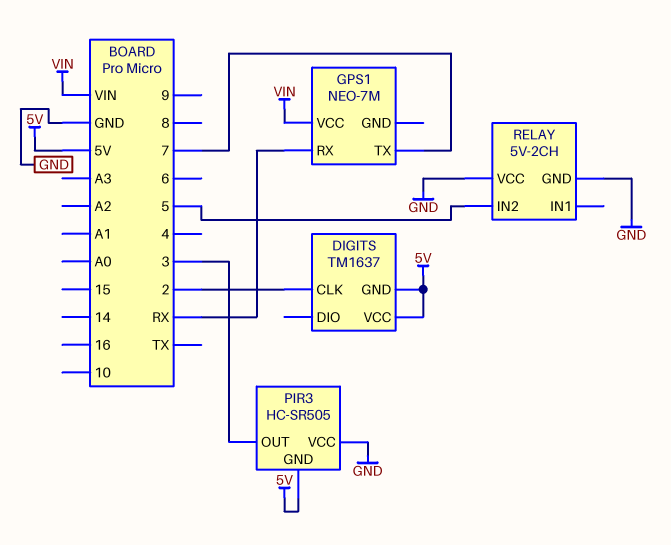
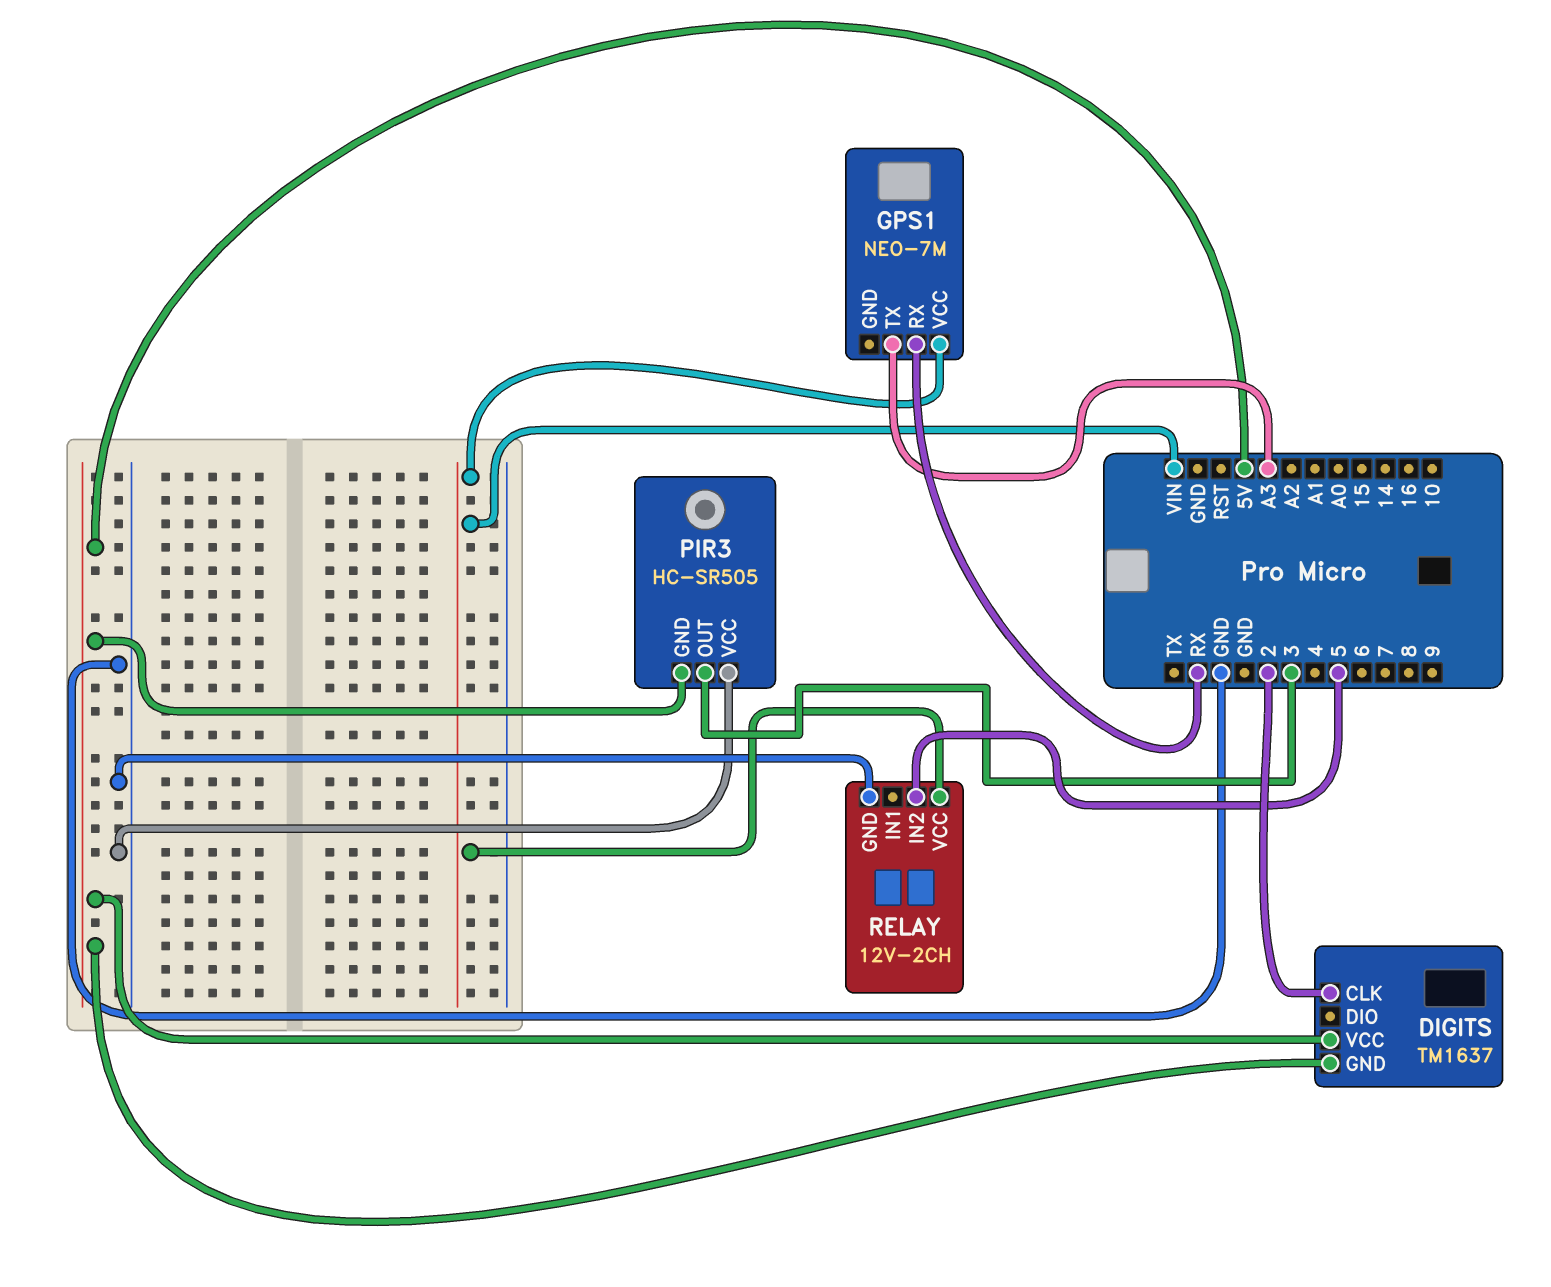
GPS1 pin TX: 7 -> A3
RELAY: 5V-2CH -> 12V-2CH
RELAY pin VCC: GND -> VIN

